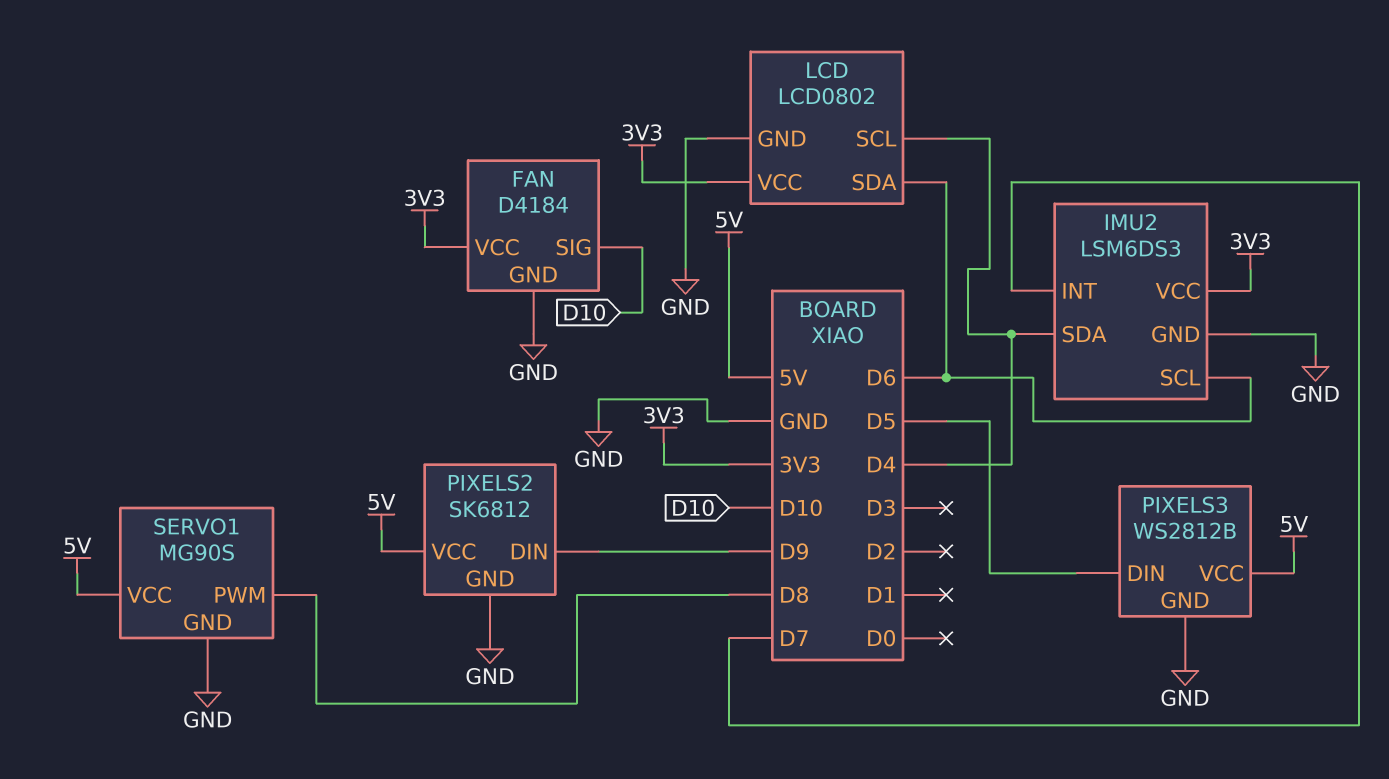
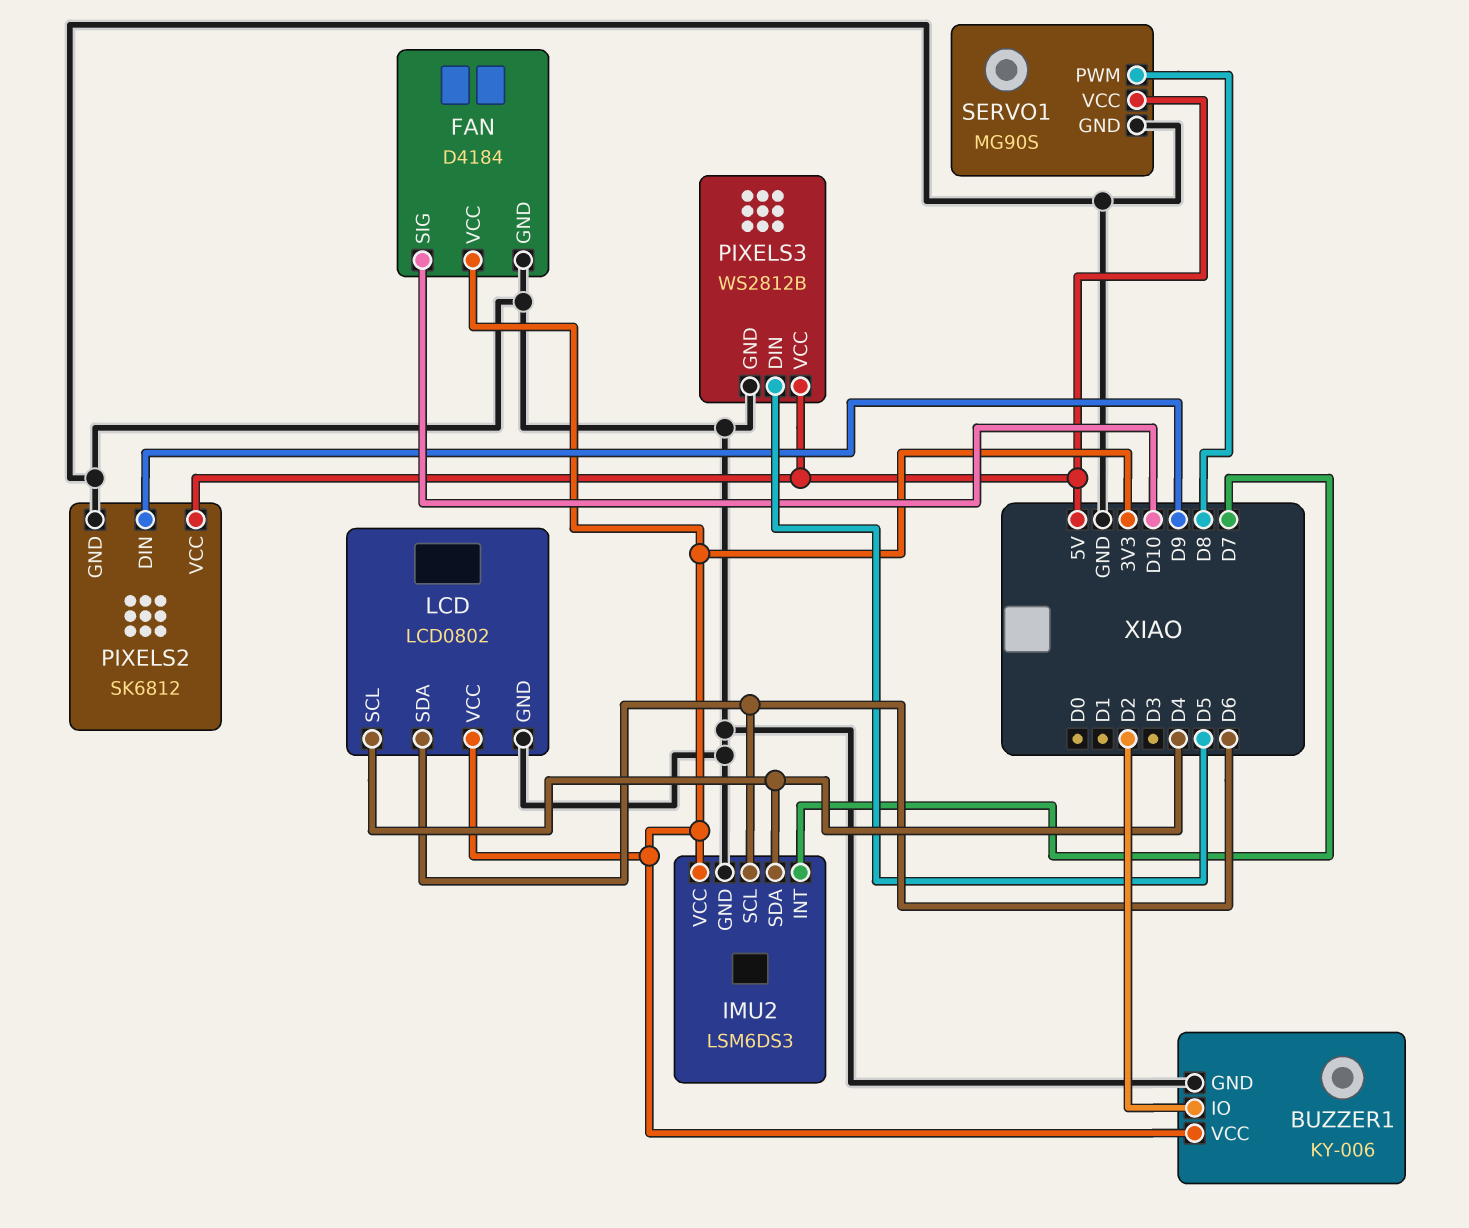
BUZZER1: none -> KY-006
BUZZER1 pin GND: none -> GND
BUZZER1 pin IO: none -> D2
BUZZER1 pin VCC: none -> 3V3

